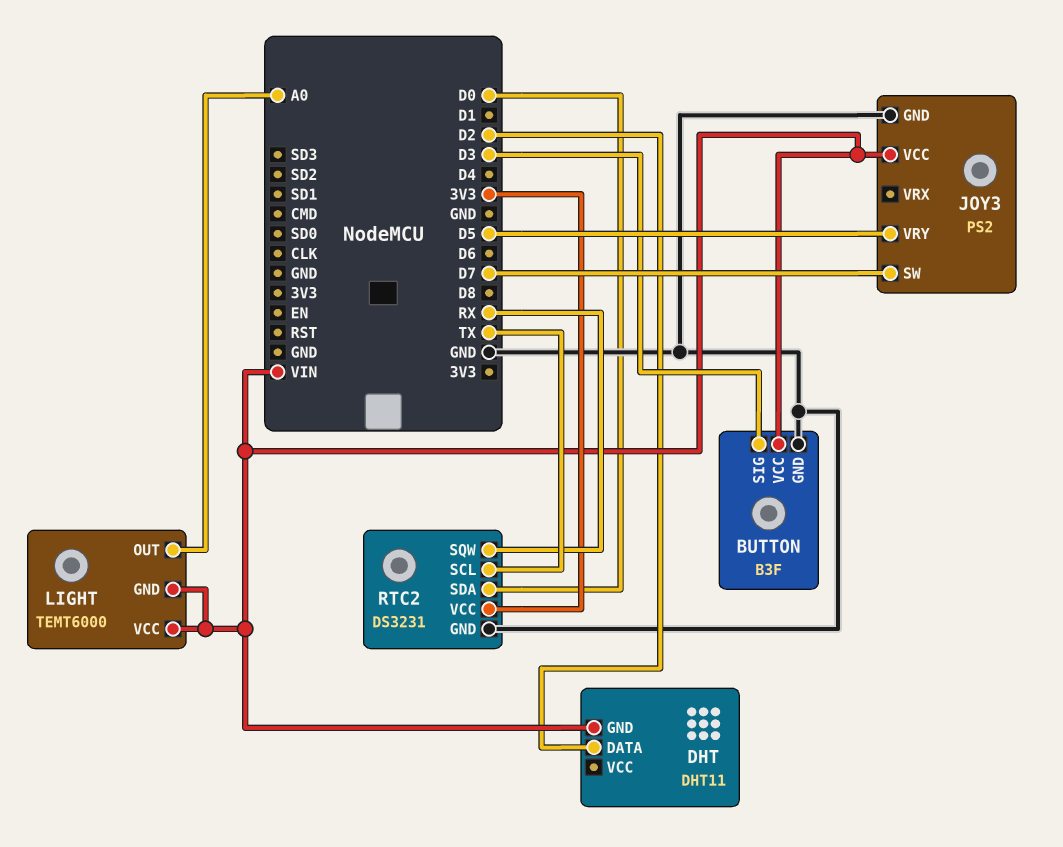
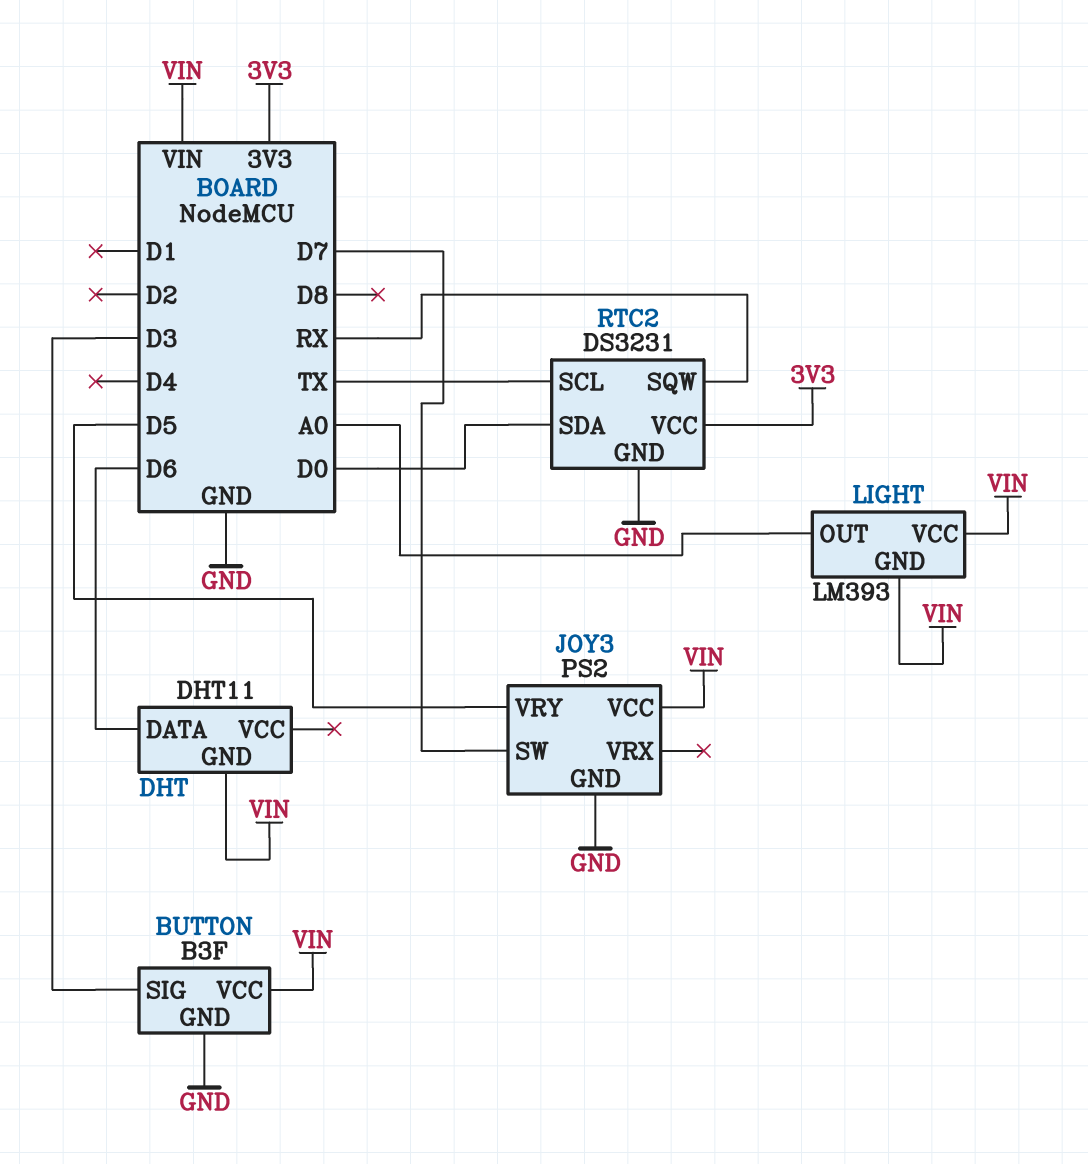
DHT pin DATA: D2 -> D6
LIGHT: TEMT6000 -> LM393

